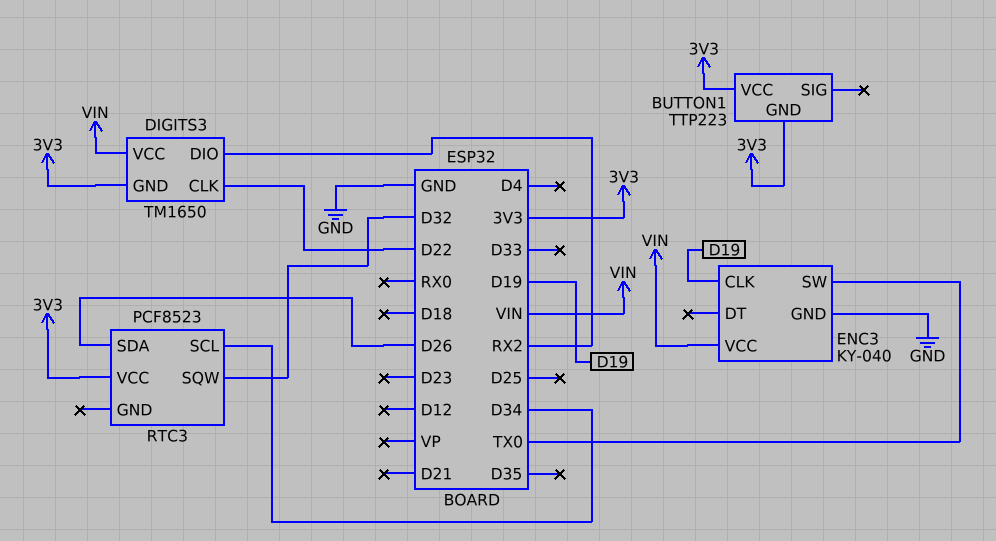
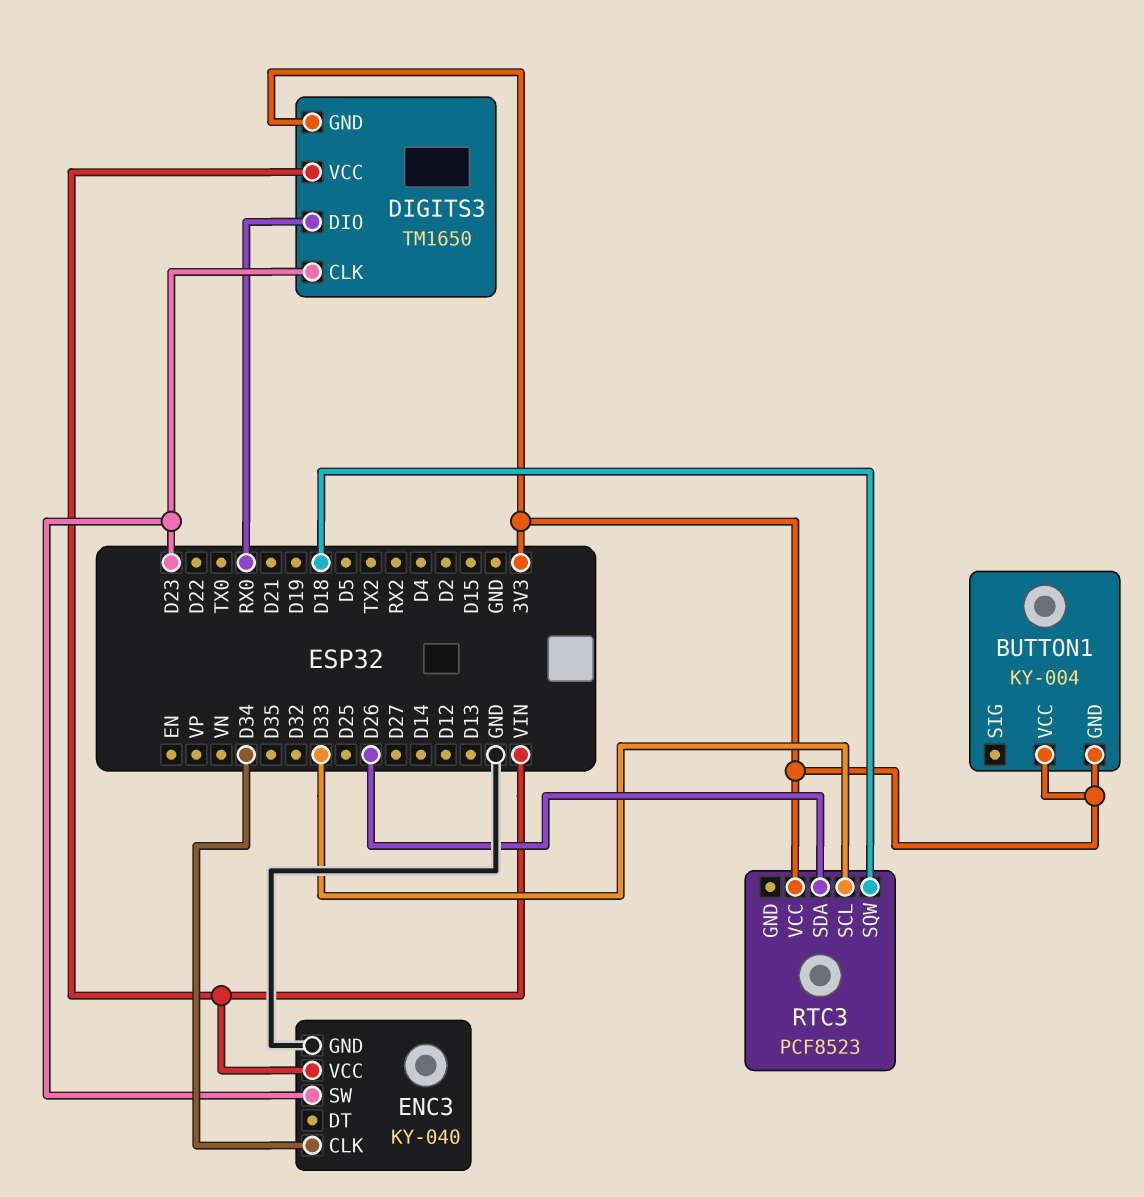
BUTTON1: TTP223 -> KY-004
DIGITS3 pin CLK: D22 -> D23
DIGITS3 pin DIO: RX2 -> RX0
ENC3 pin CLK: D19 -> D34
ENC3 pin SW: TX0 -> D23
RTC3 pin SCL: D34 -> D33
RTC3 pin SQW: D32 -> D18

